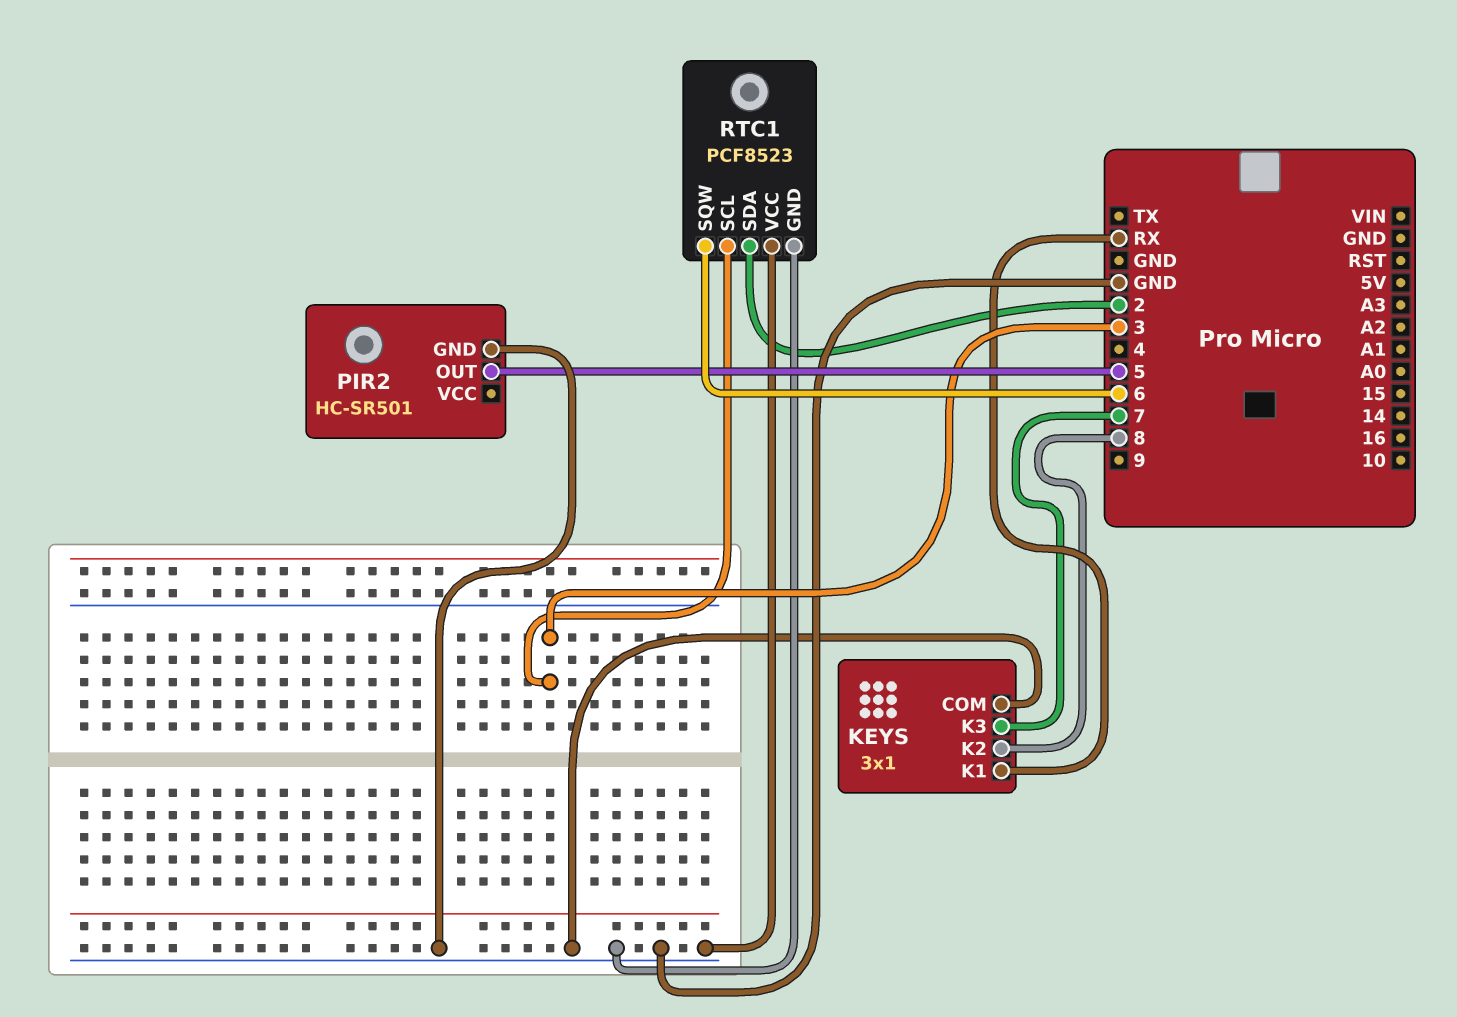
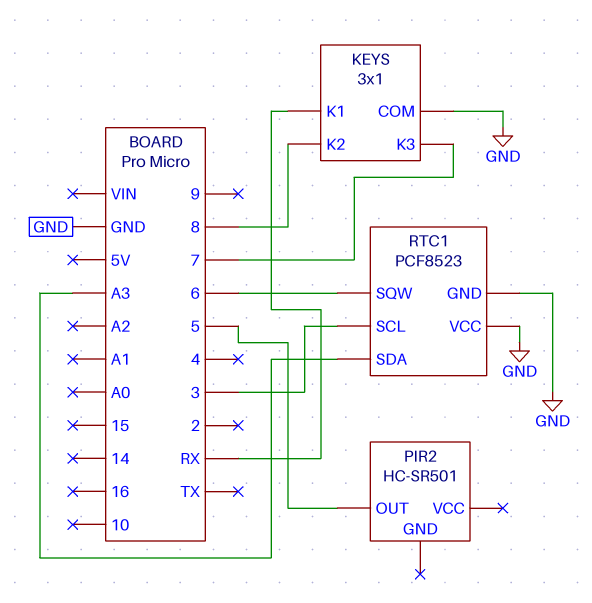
PIR2 pin GND: GND -> none
RTC1 pin SDA: 2 -> A3

